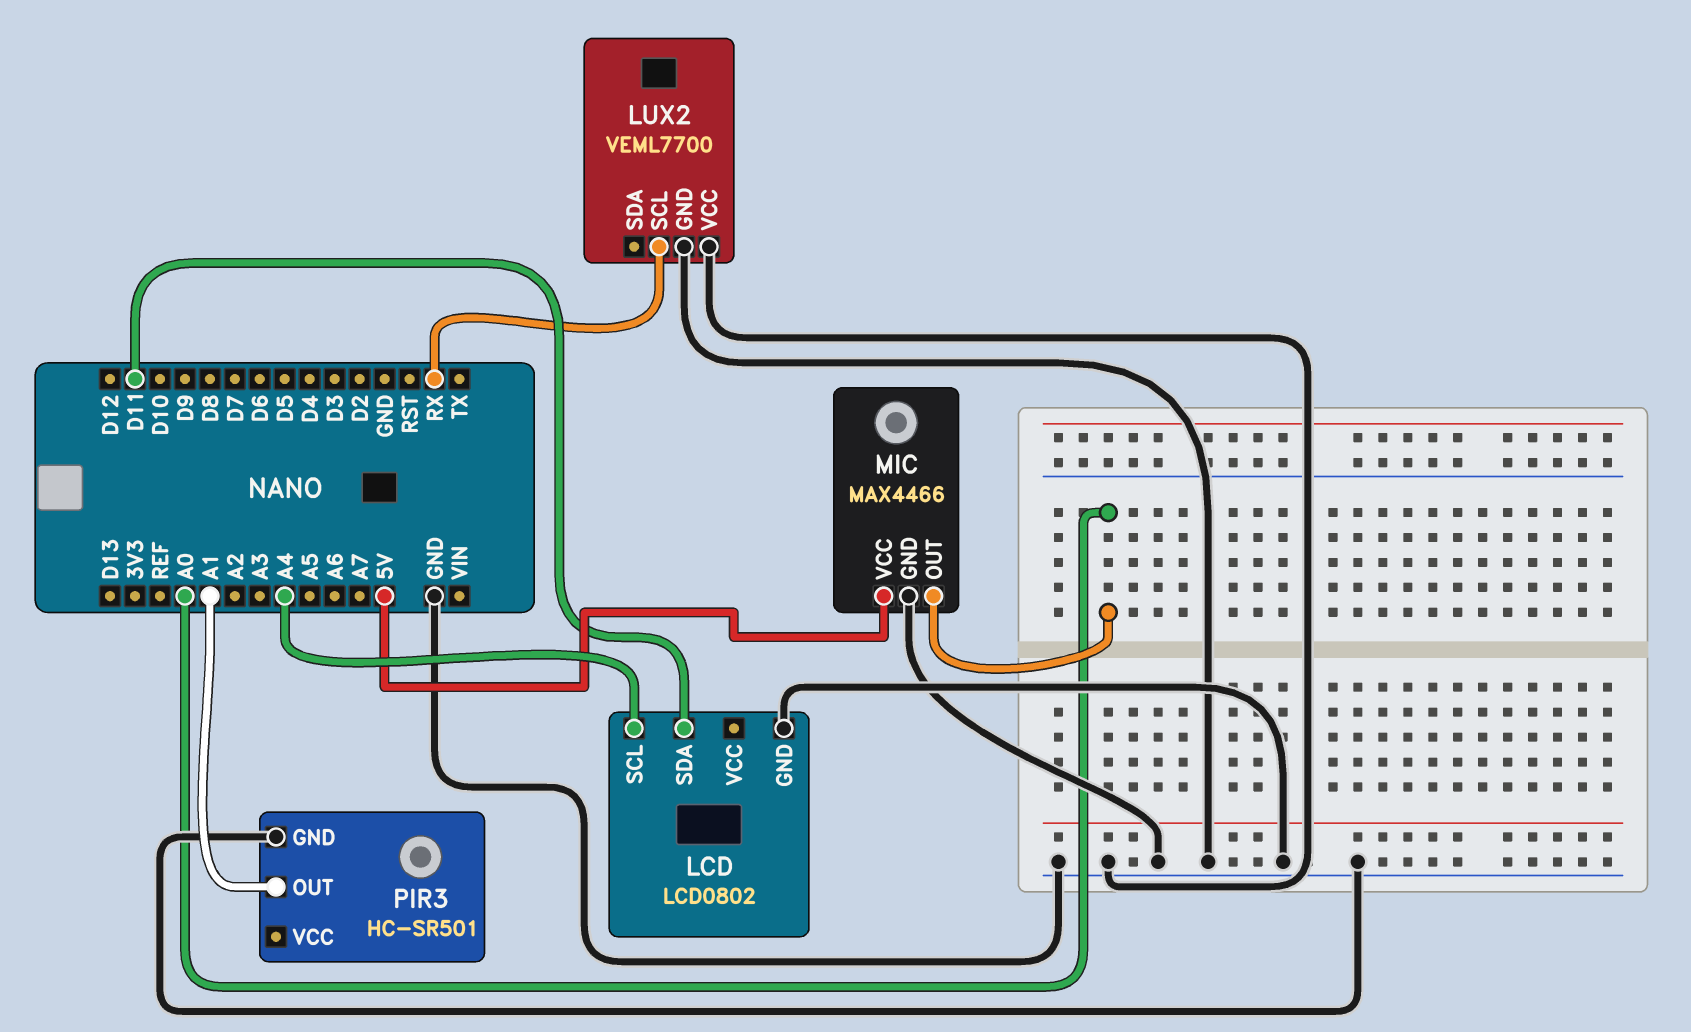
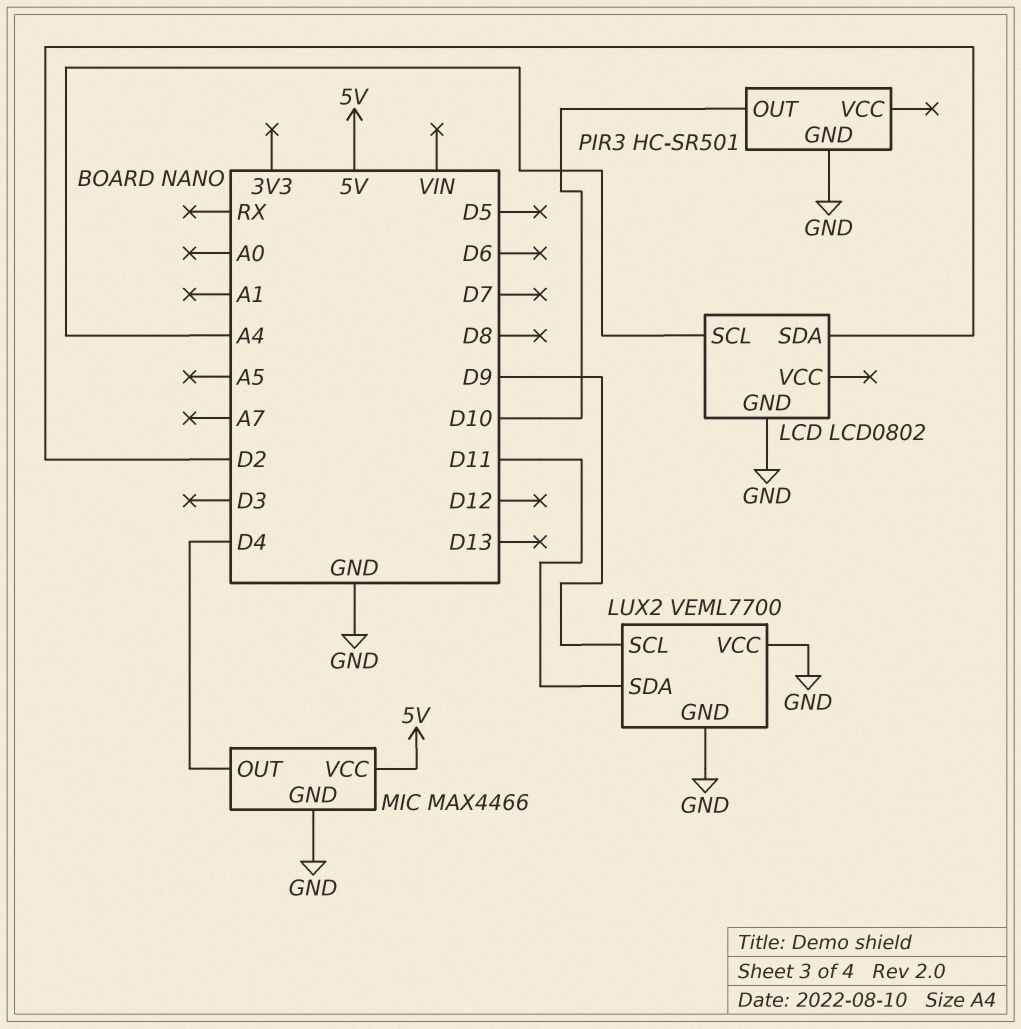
LCD pin SDA: D11 -> D2
LUX2 pin SCL: RX -> D9
LUX2 pin SDA: none -> D11
MIC pin OUT: A0 -> D4
PIR3 pin OUT: A1 -> D10

